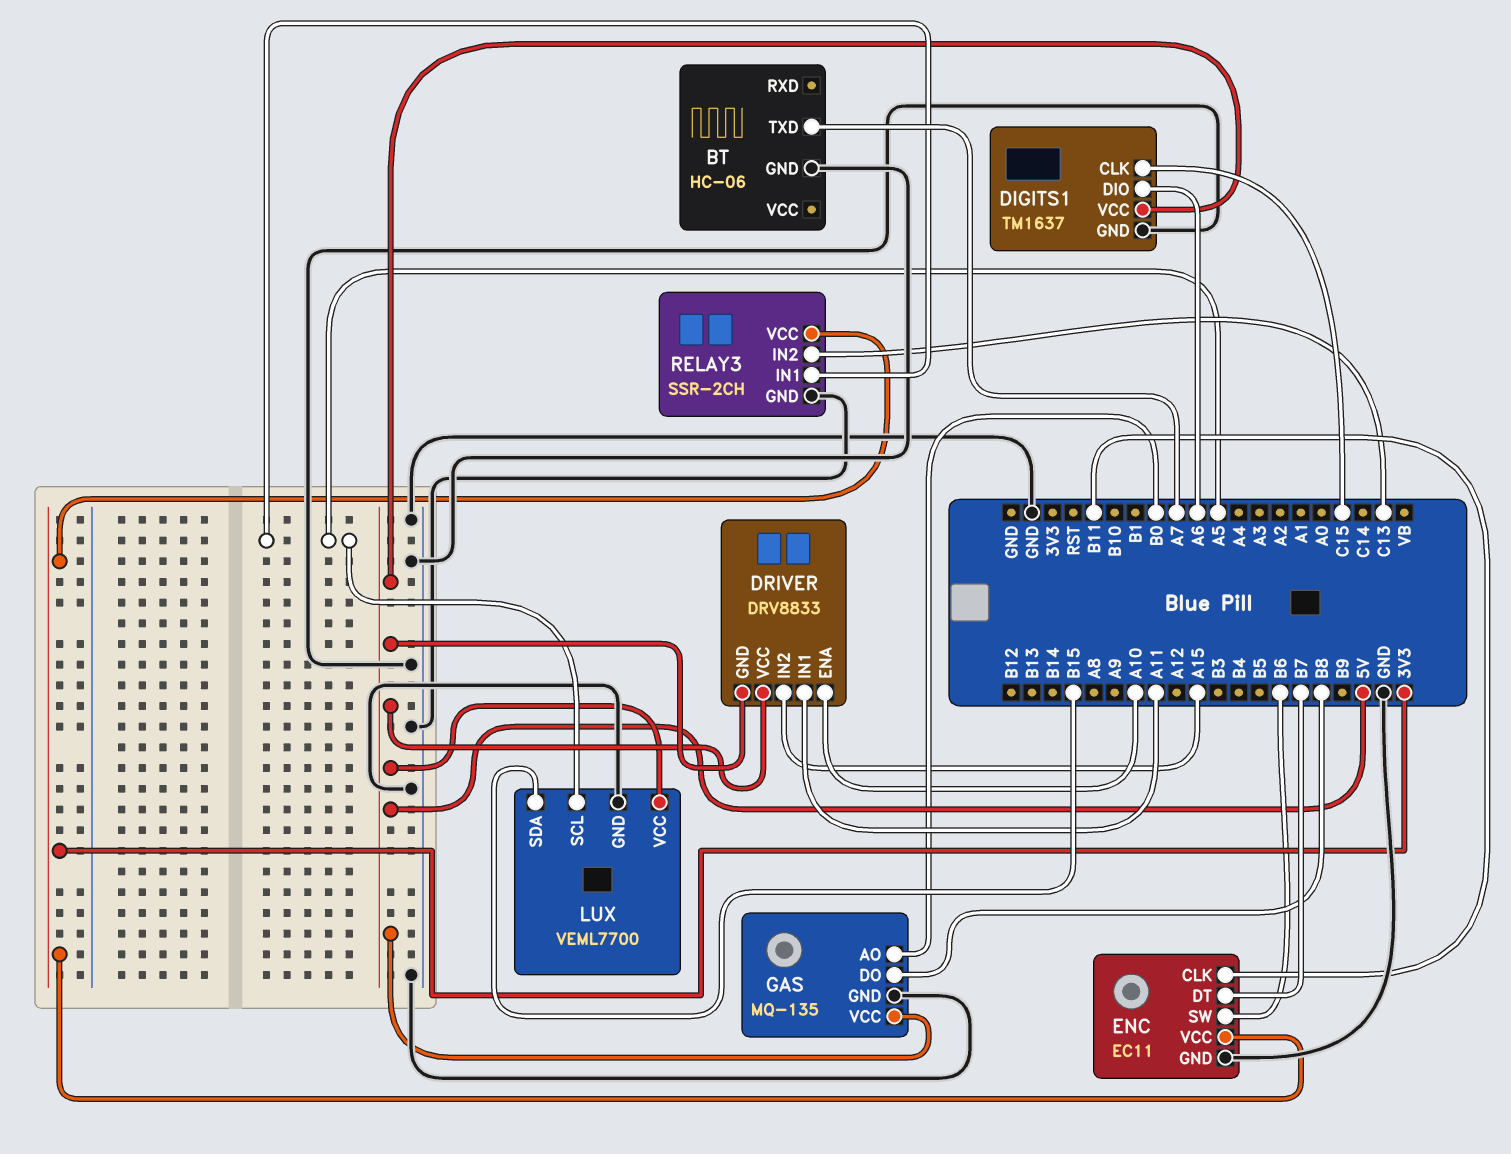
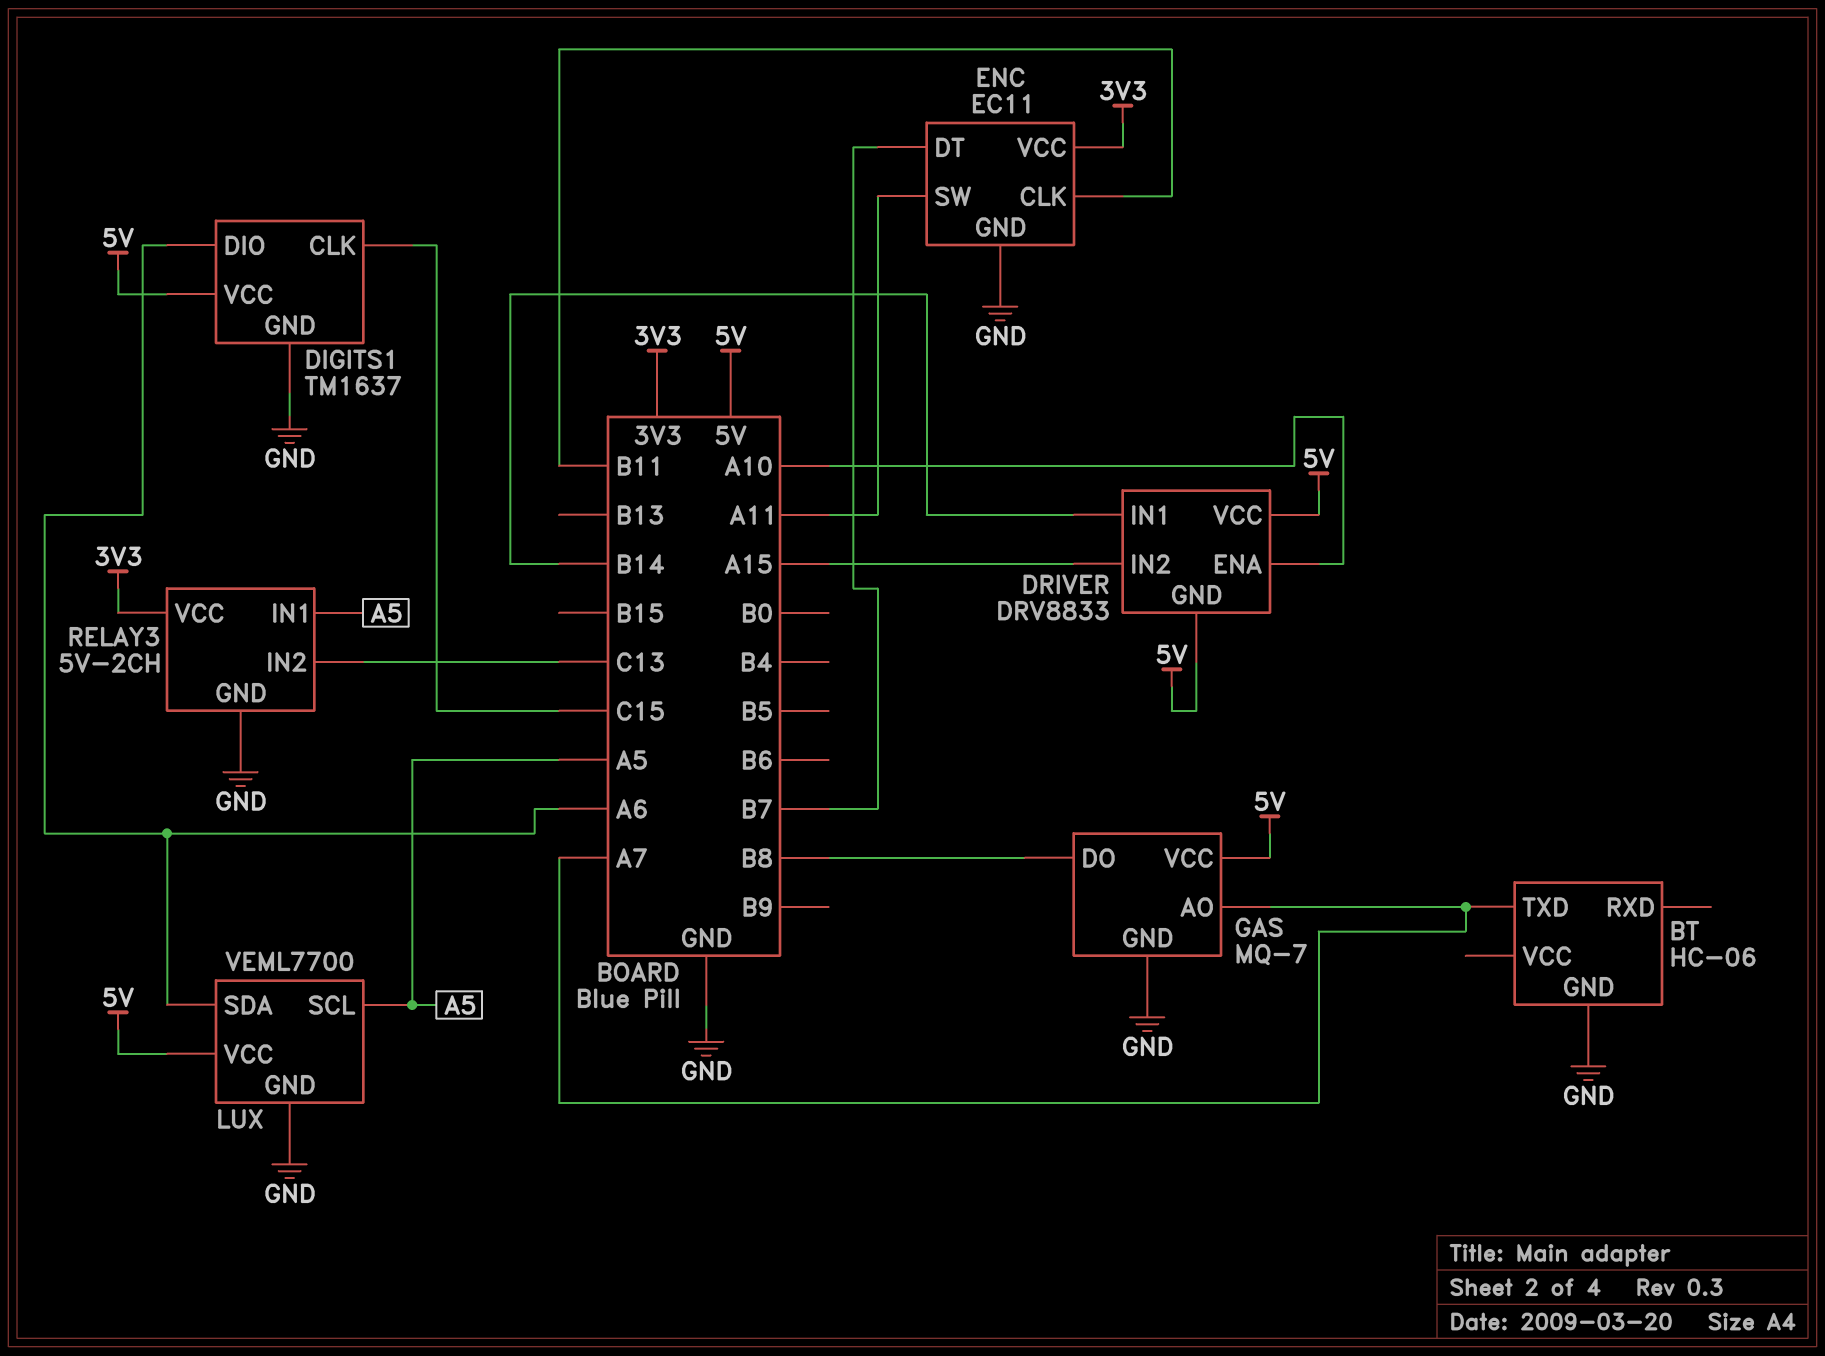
DRIVER pin IN1: A11 -> B14
ENC pin SW: B6 -> A11
GAS: MQ-135 -> MQ-7
GAS pin AO: B0 -> A7
LUX pin SDA: B15 -> A6
RELAY3: SSR-2CH -> 5V-2CH

